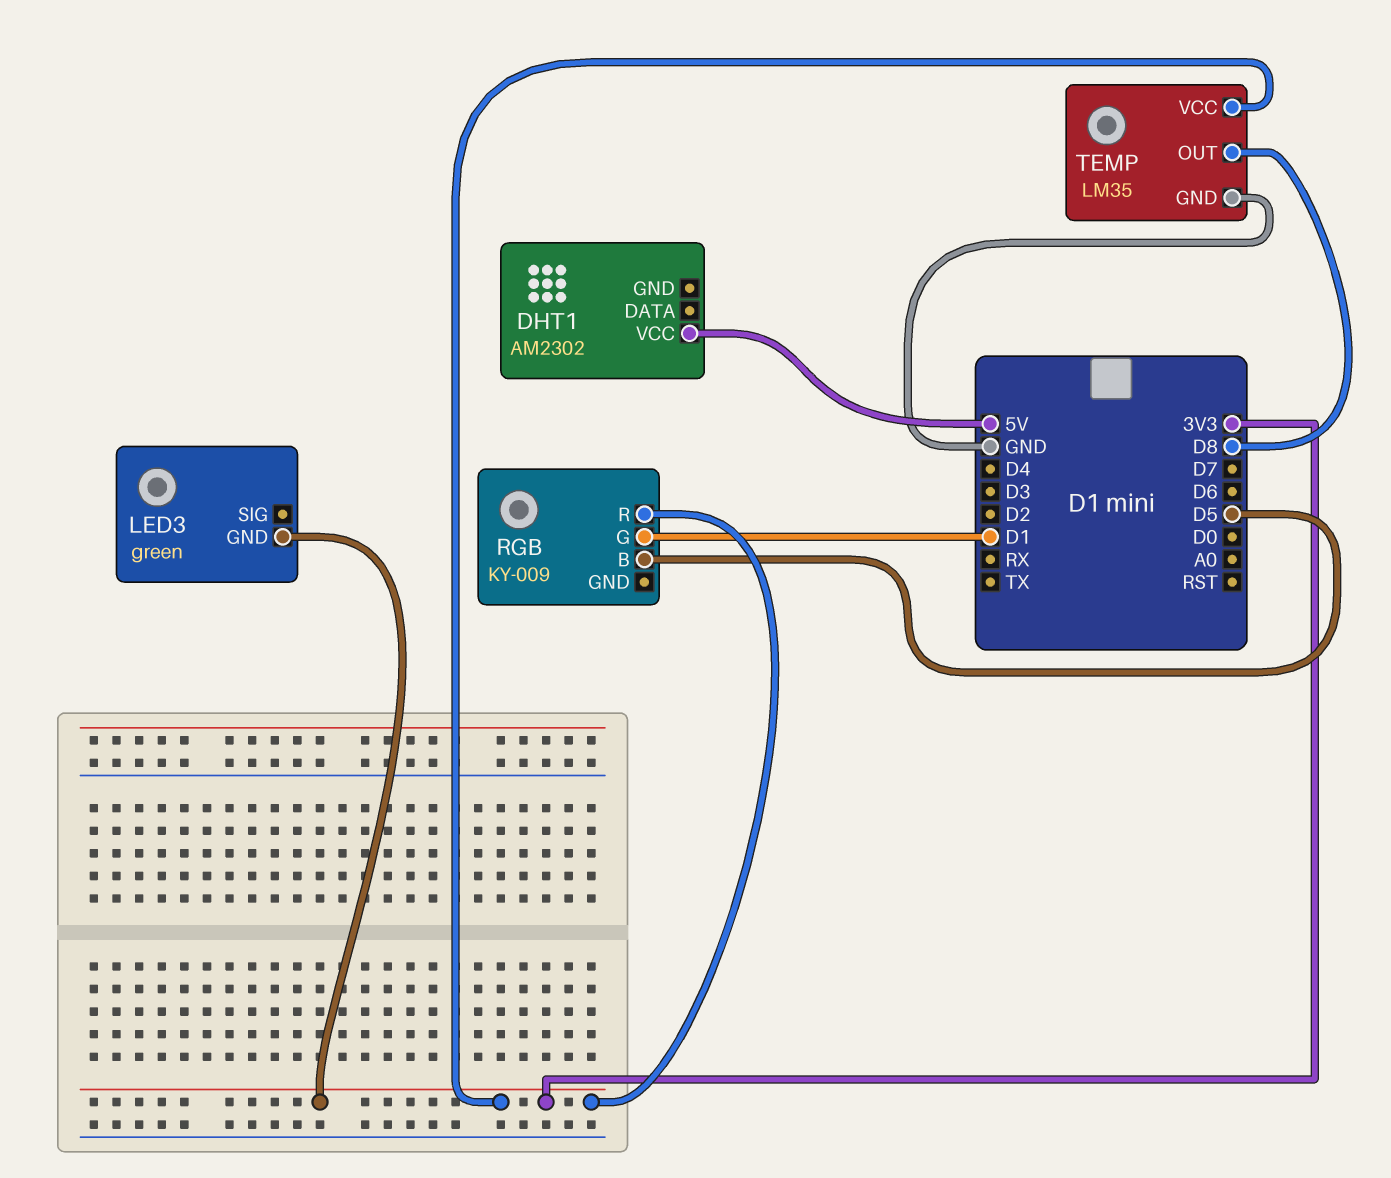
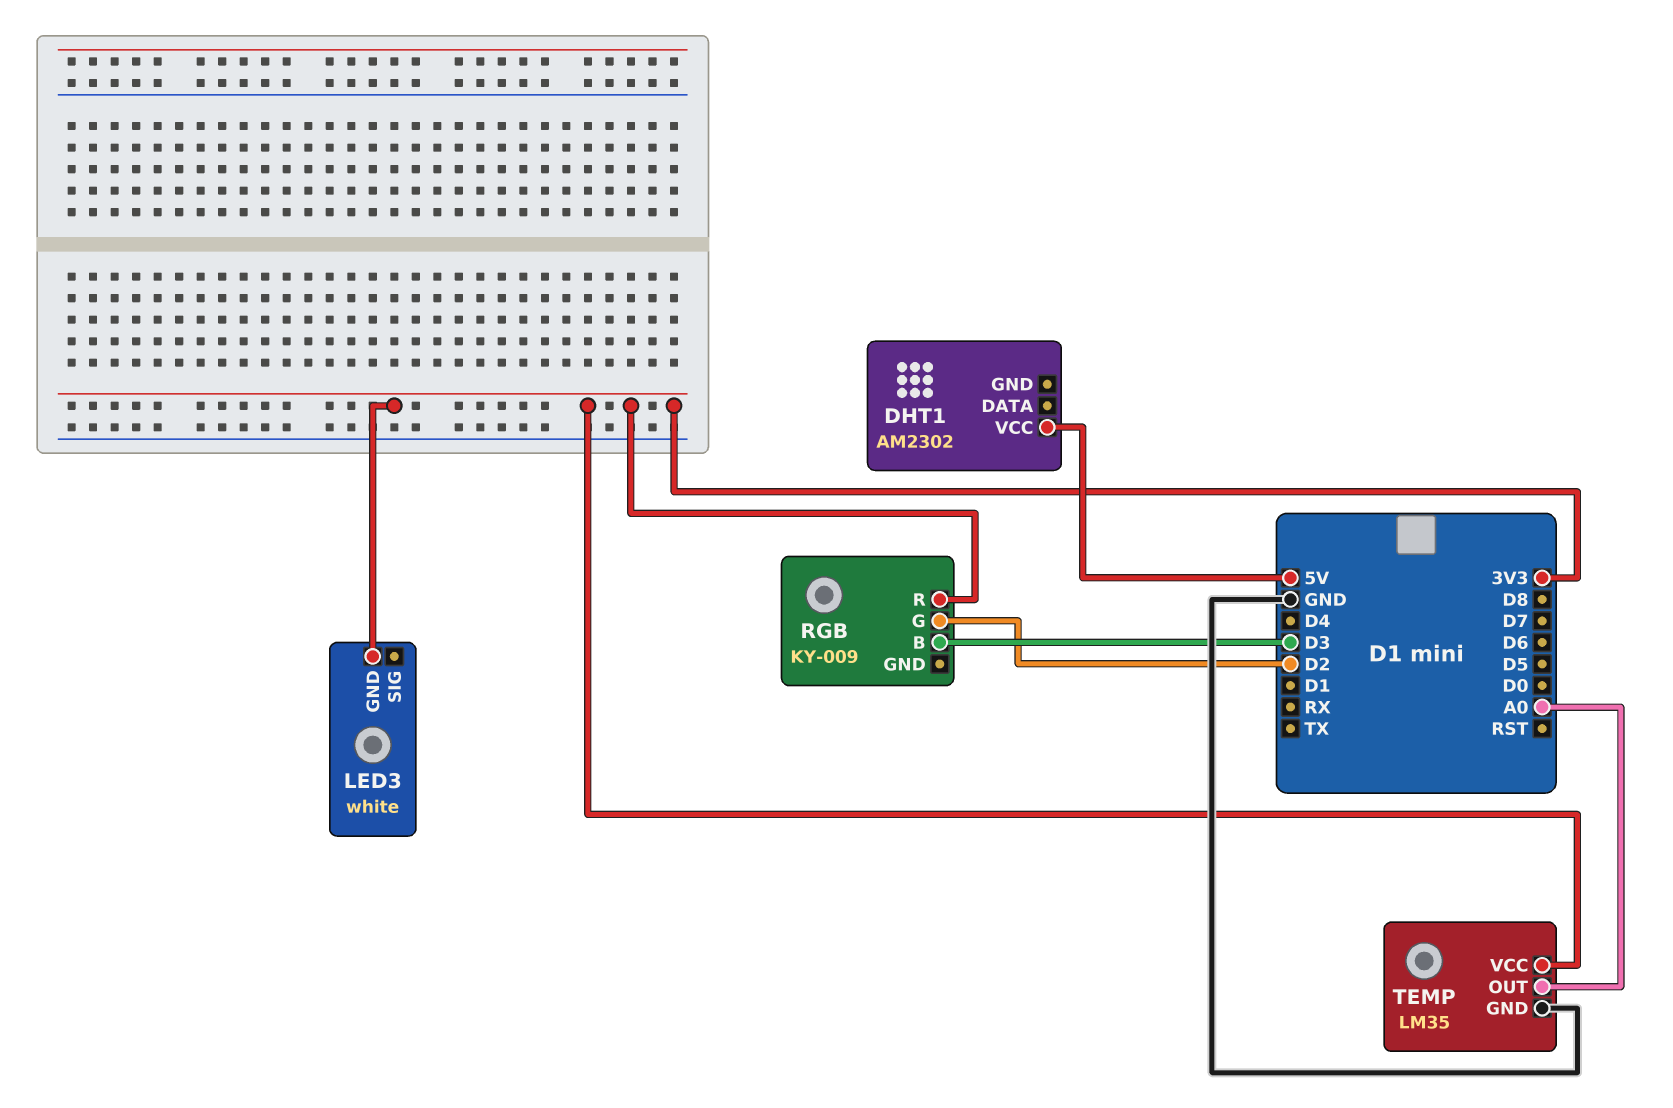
LED3: green -> white
RGB pin B: D5 -> D3
RGB pin G: D1 -> D2
TEMP pin OUT: D8 -> A0

